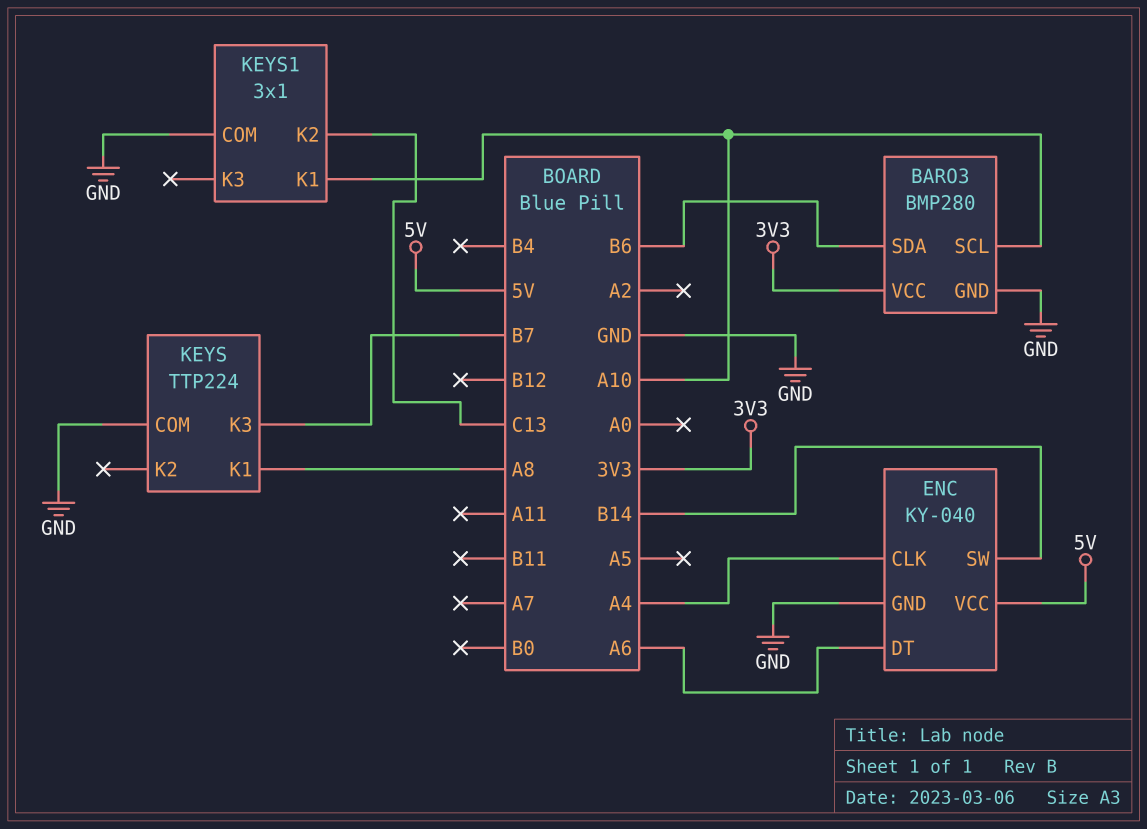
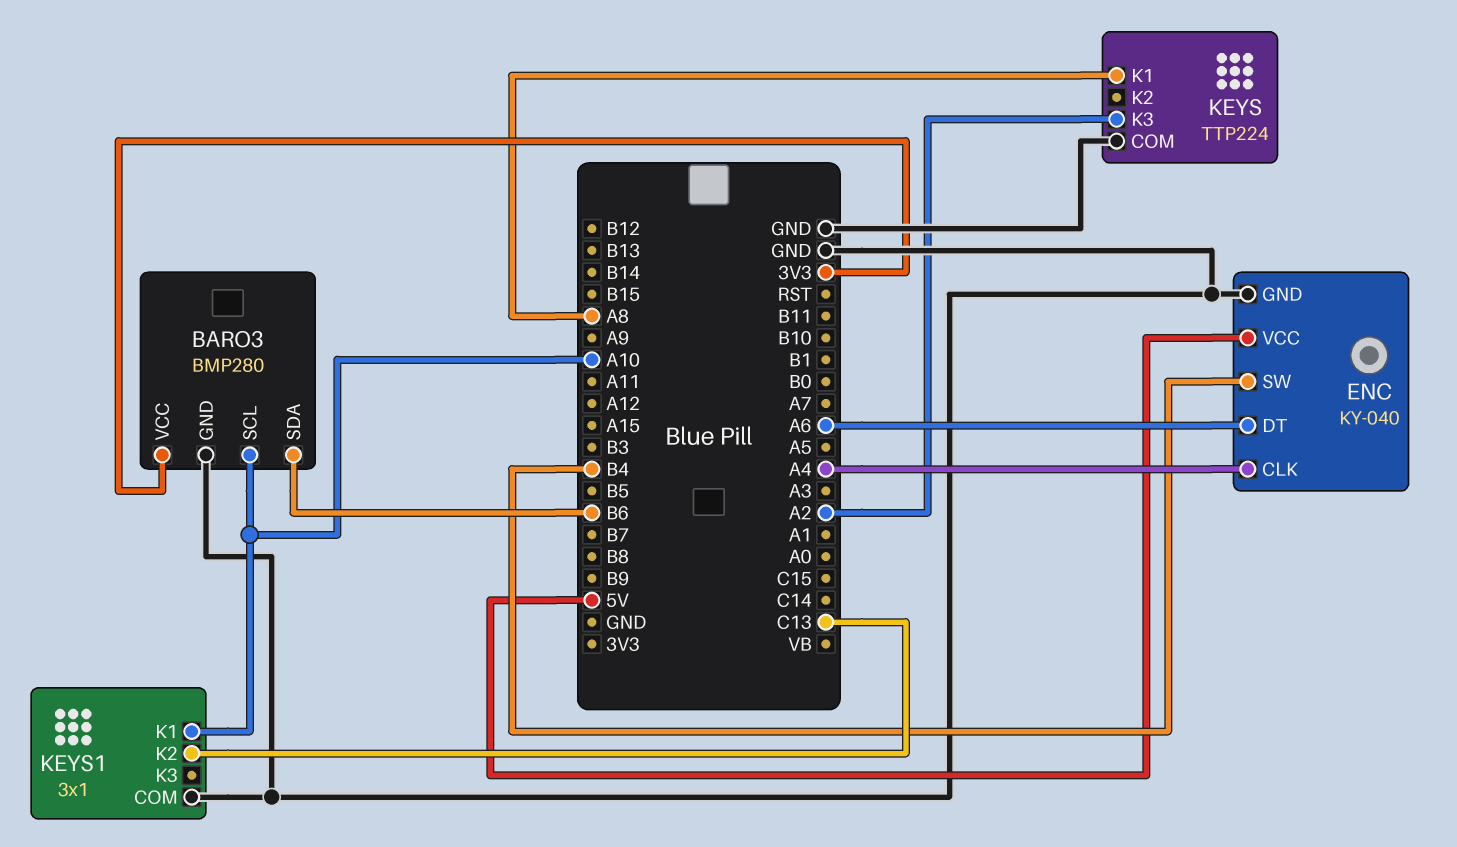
ENC pin SW: B14 -> B4
KEYS pin K3: B7 -> A2

